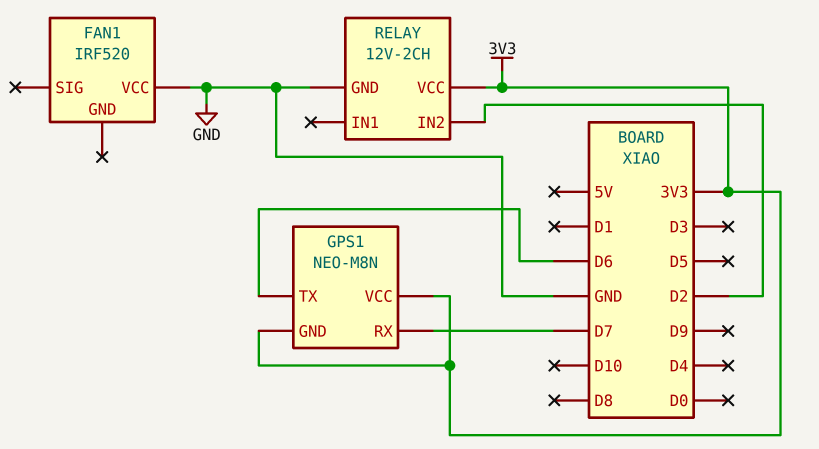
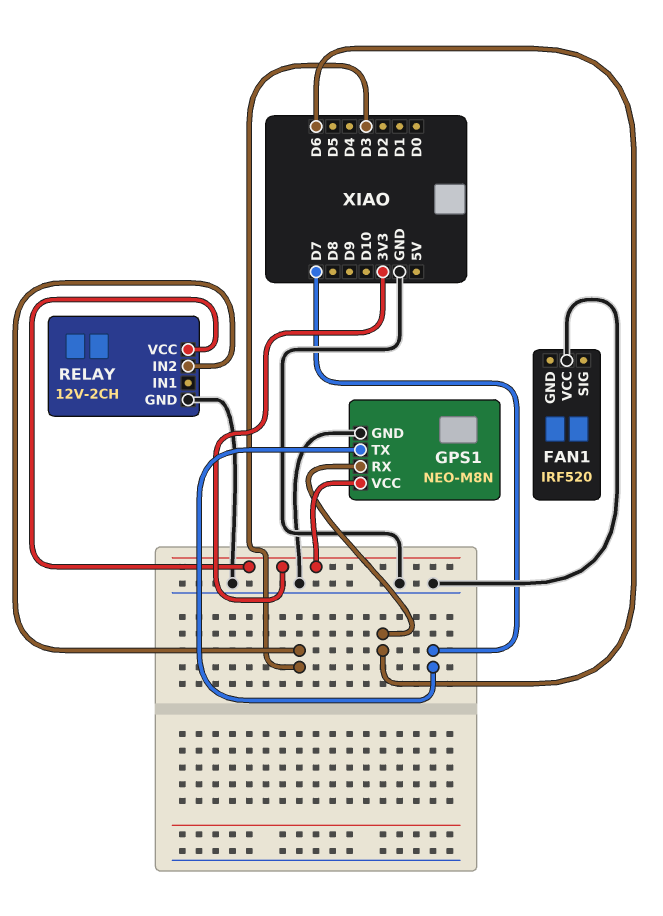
GPS1 pin GND: 3V3 -> GND
GPS1 pin RX: D7 -> D6
GPS1 pin TX: D6 -> D7
RELAY pin IN2: D2 -> D3

